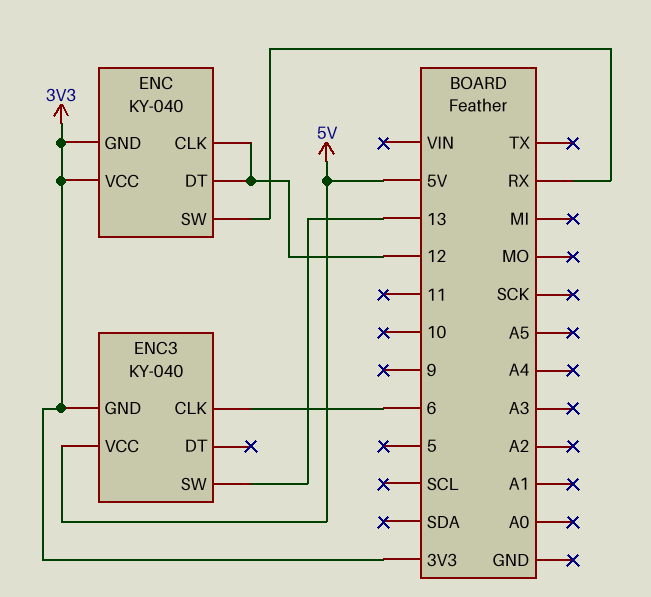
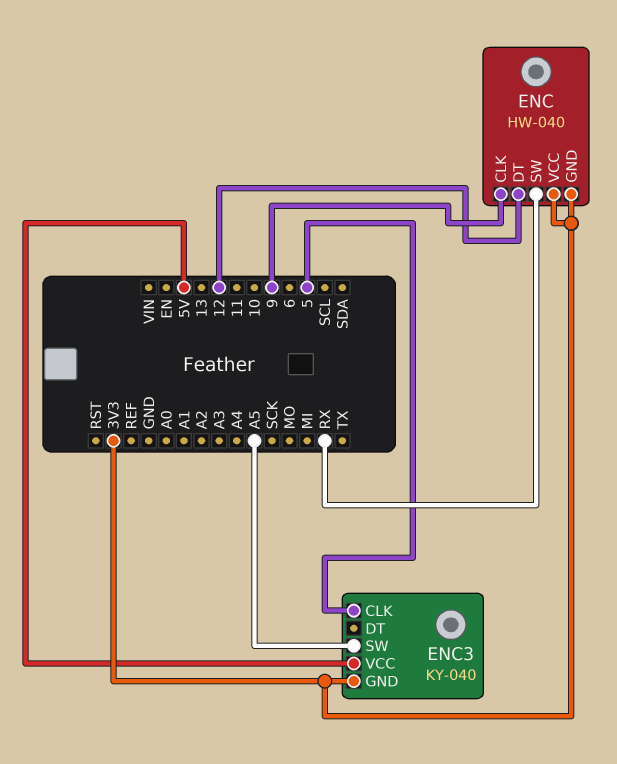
ENC: KY-040 -> HW-040
ENC pin CLK: 12 -> 9
ENC3 pin CLK: 6 -> 5
ENC3 pin SW: 13 -> A5

